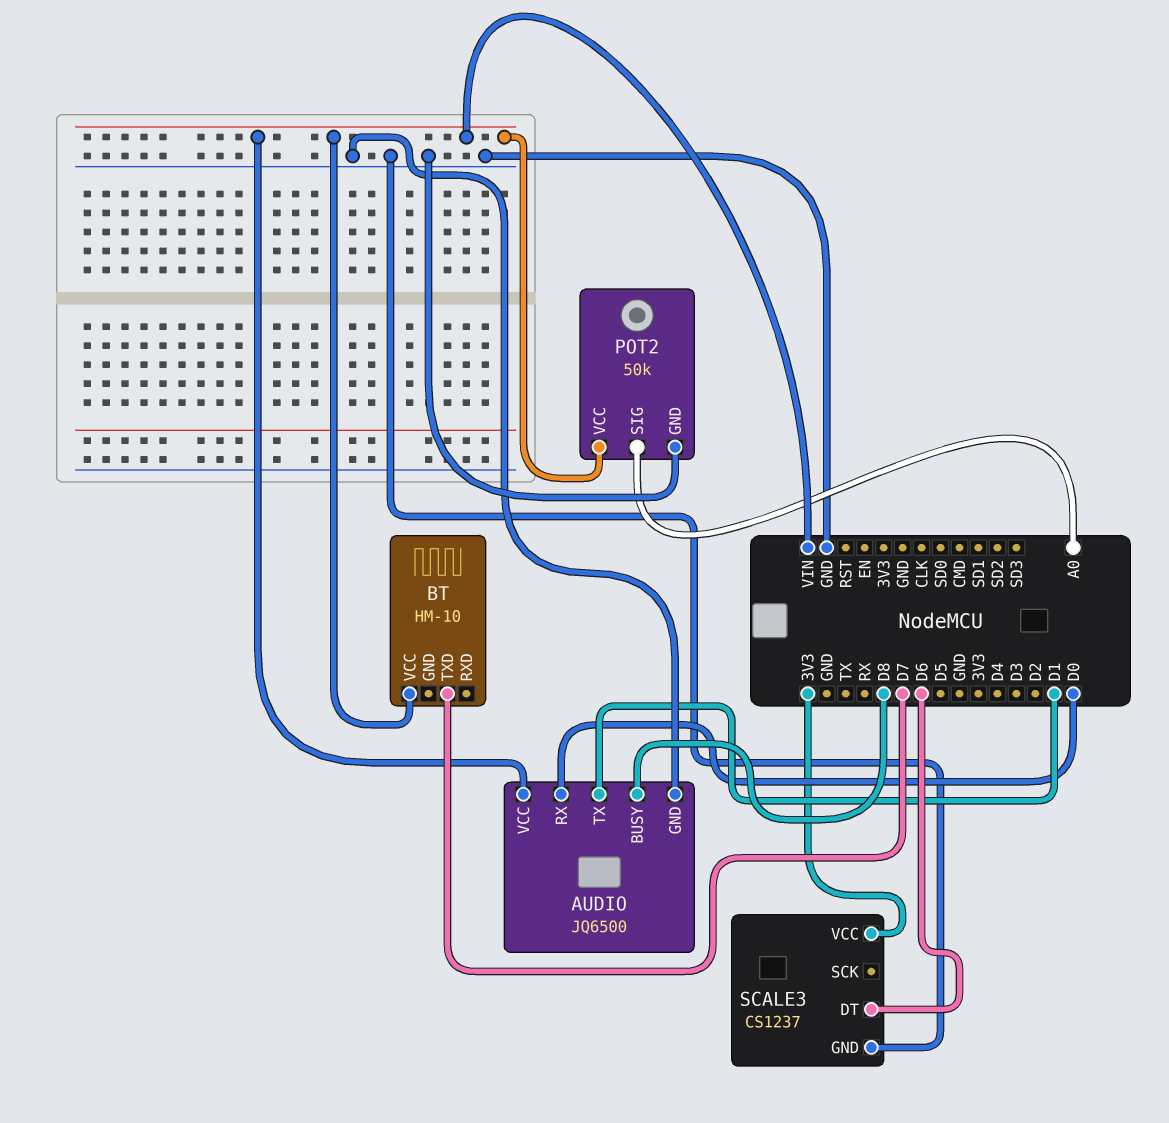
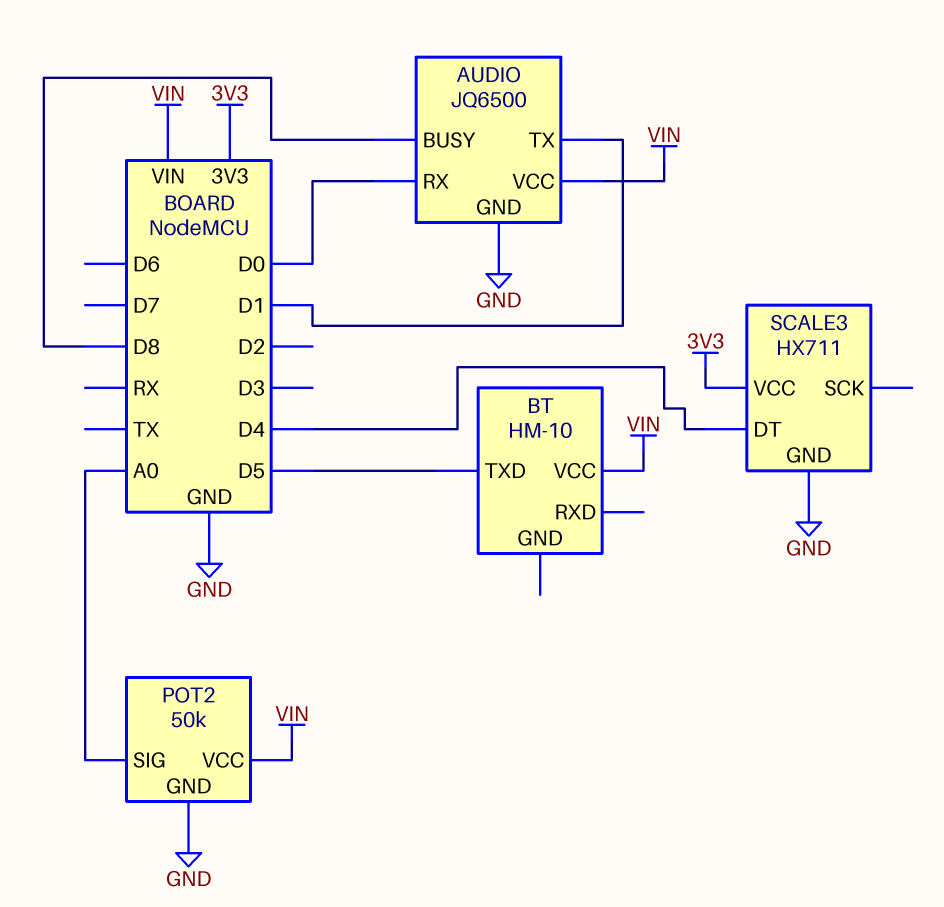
BT pin TXD: D7 -> D5
SCALE3: CS1237 -> HX711
SCALE3 pin DT: D6 -> D4

